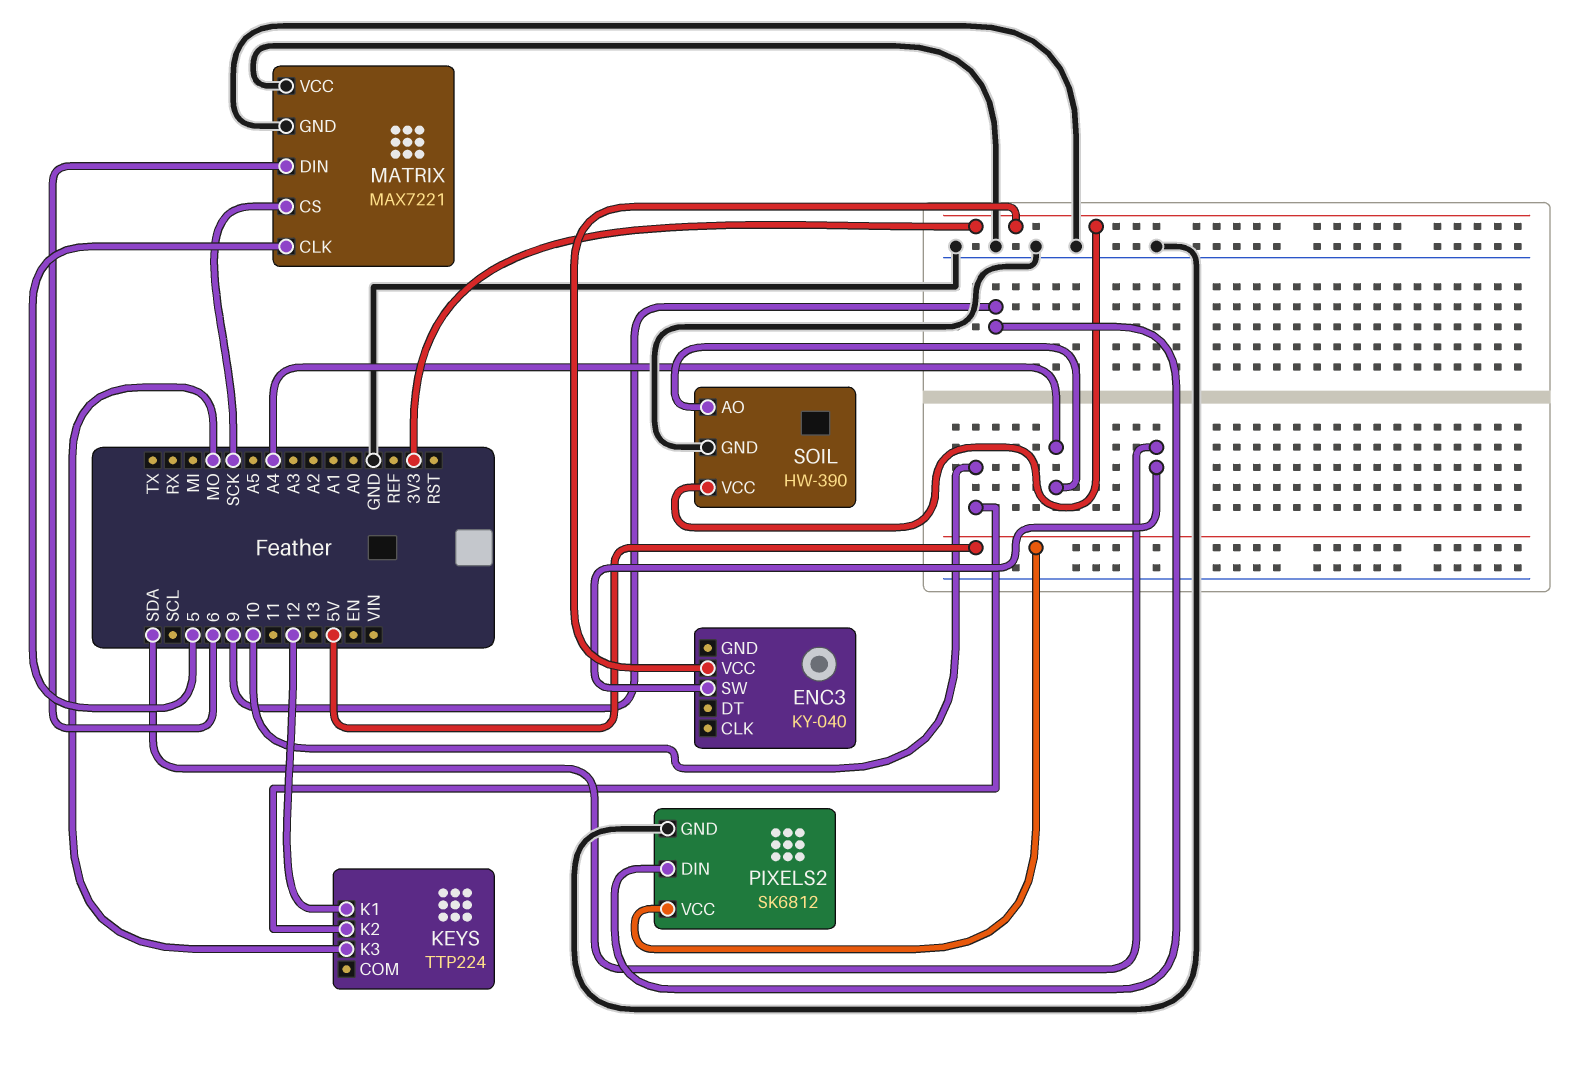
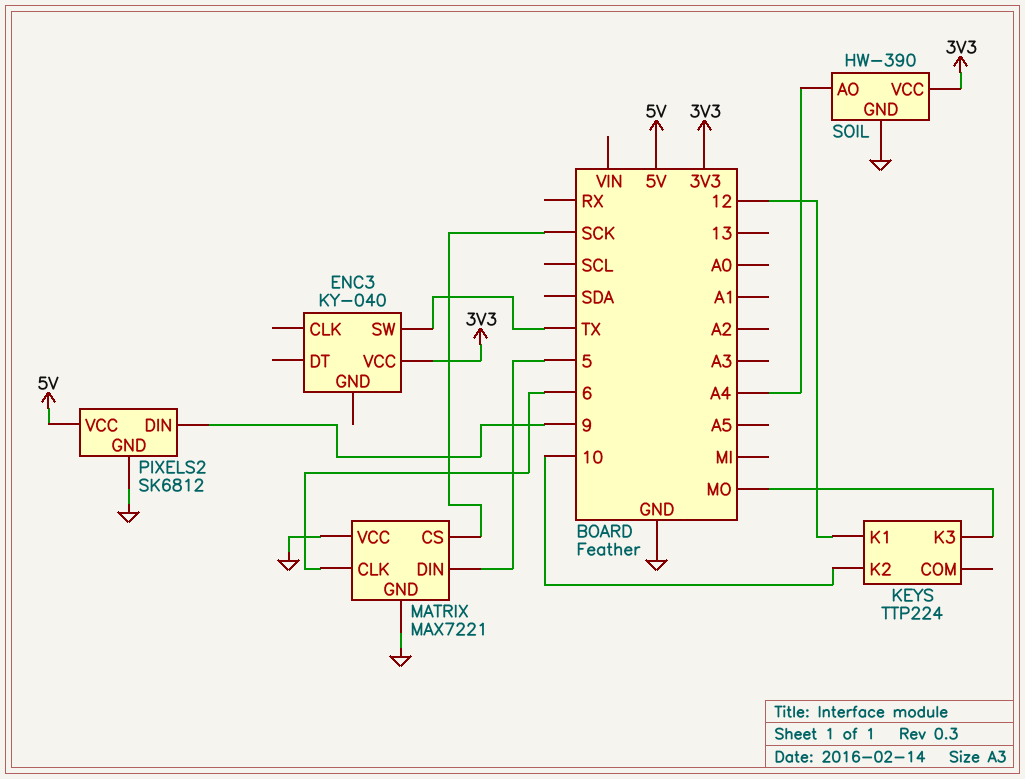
ENC3 pin SW: SDA -> TX
MATRIX pin CLK: 5 -> 6
MATRIX pin DIN: 6 -> 5

